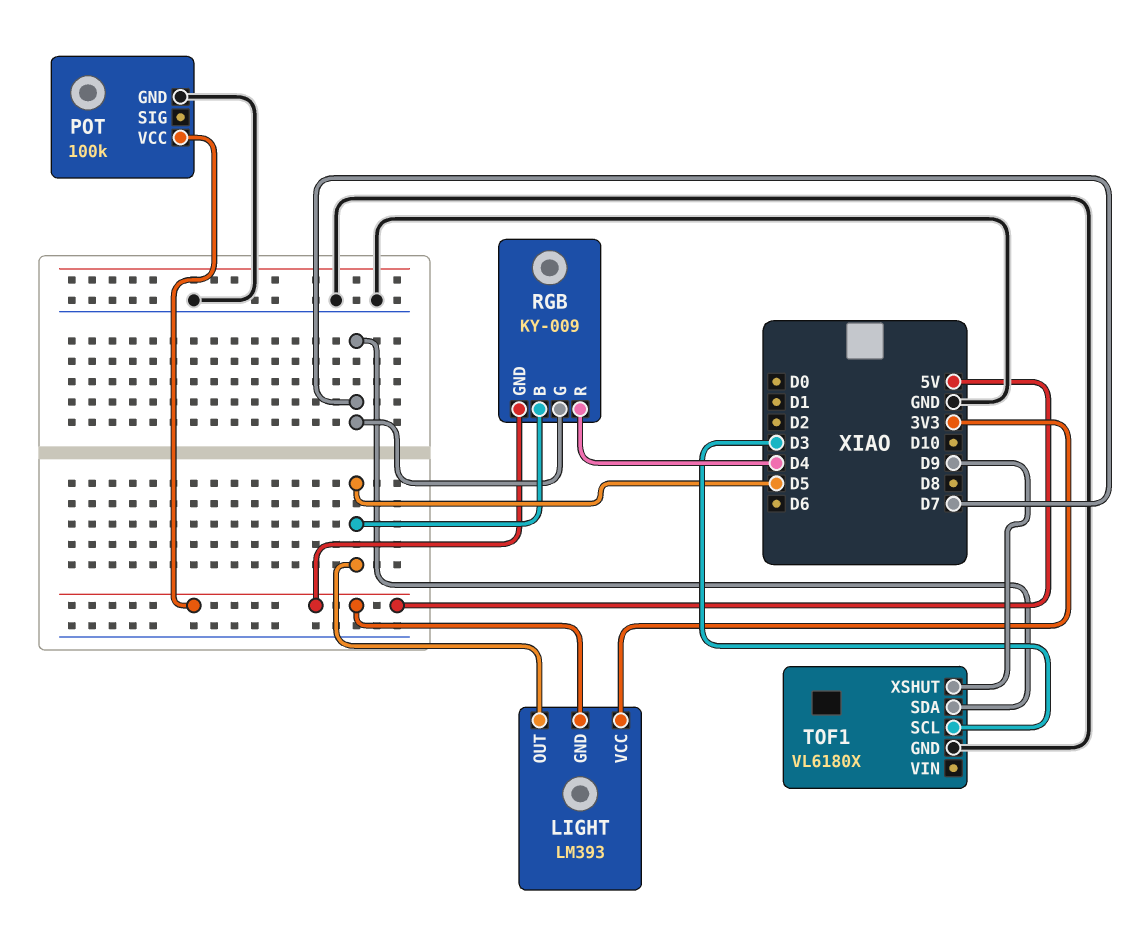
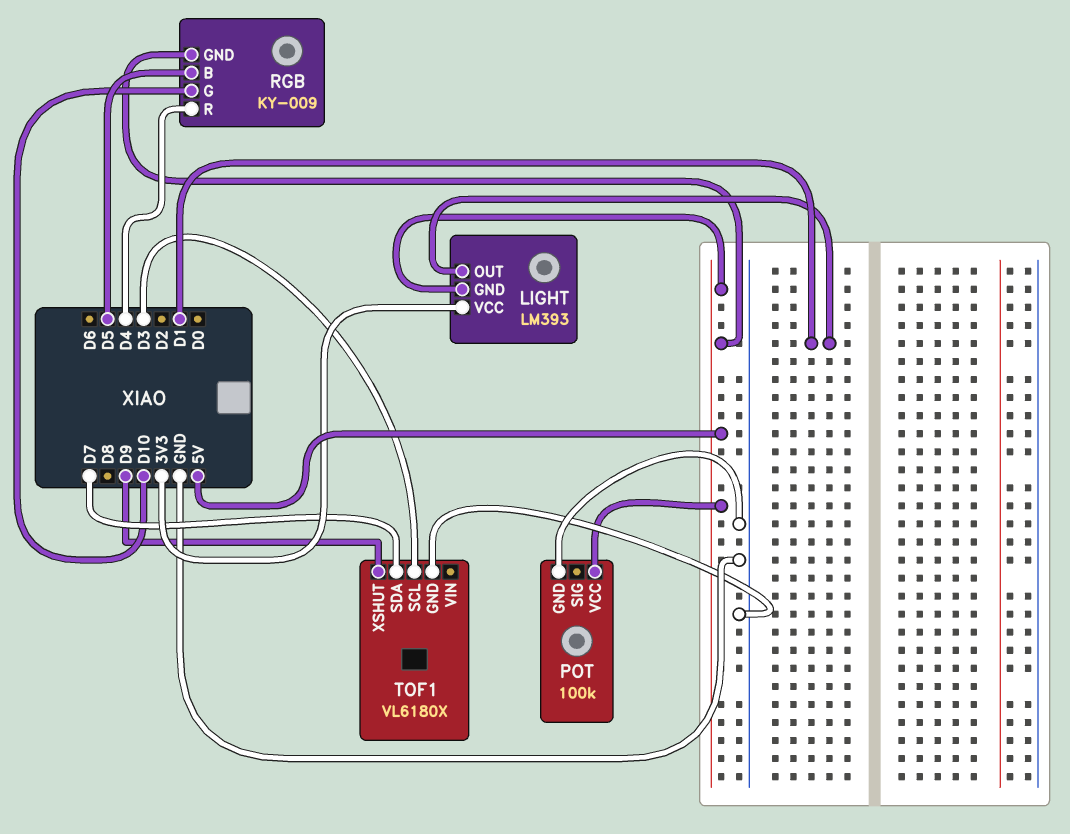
LIGHT pin OUT: D5 -> D1
RGB pin G: D7 -> D10

